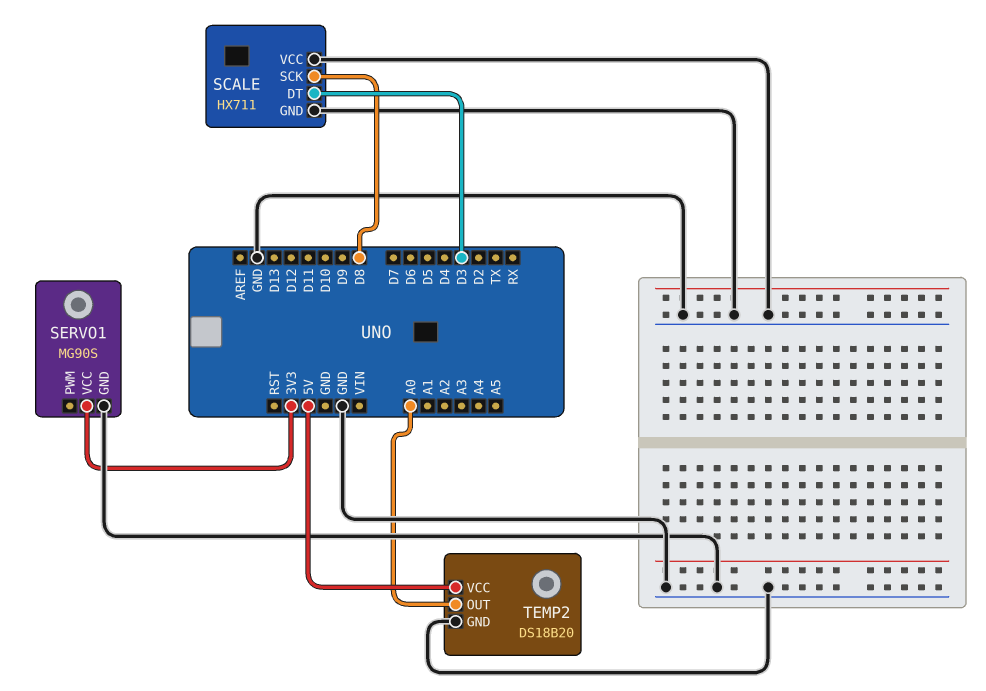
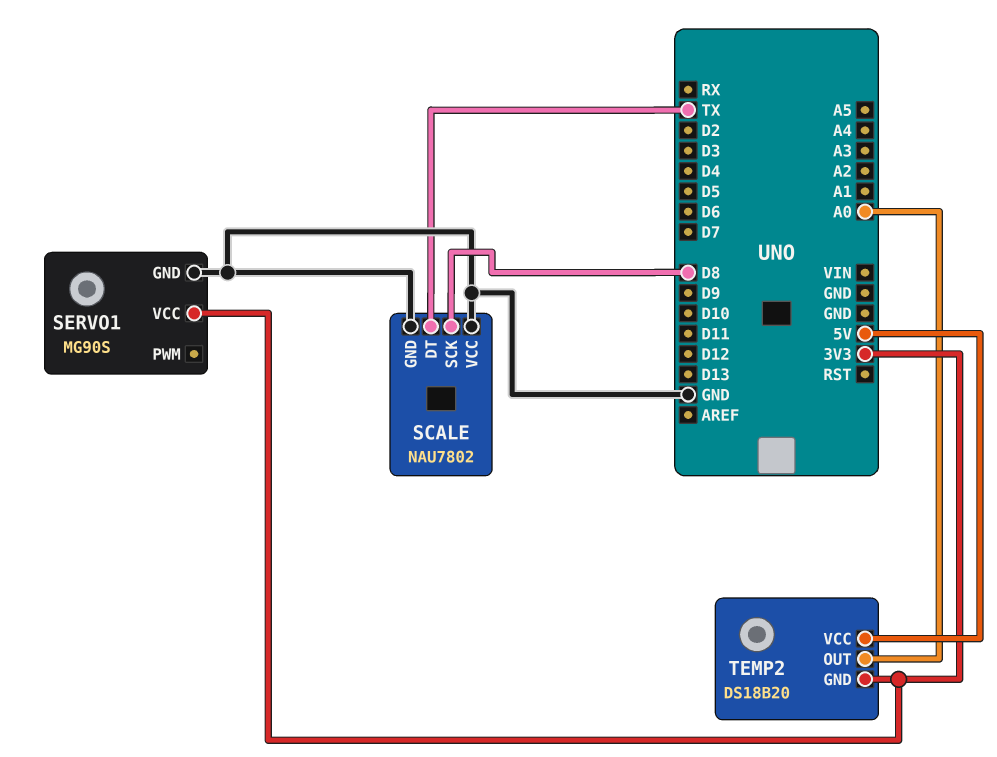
SCALE: HX711 -> NAU7802
SCALE pin DT: D3 -> TX
TEMP2 pin GND: GND -> 3V3

